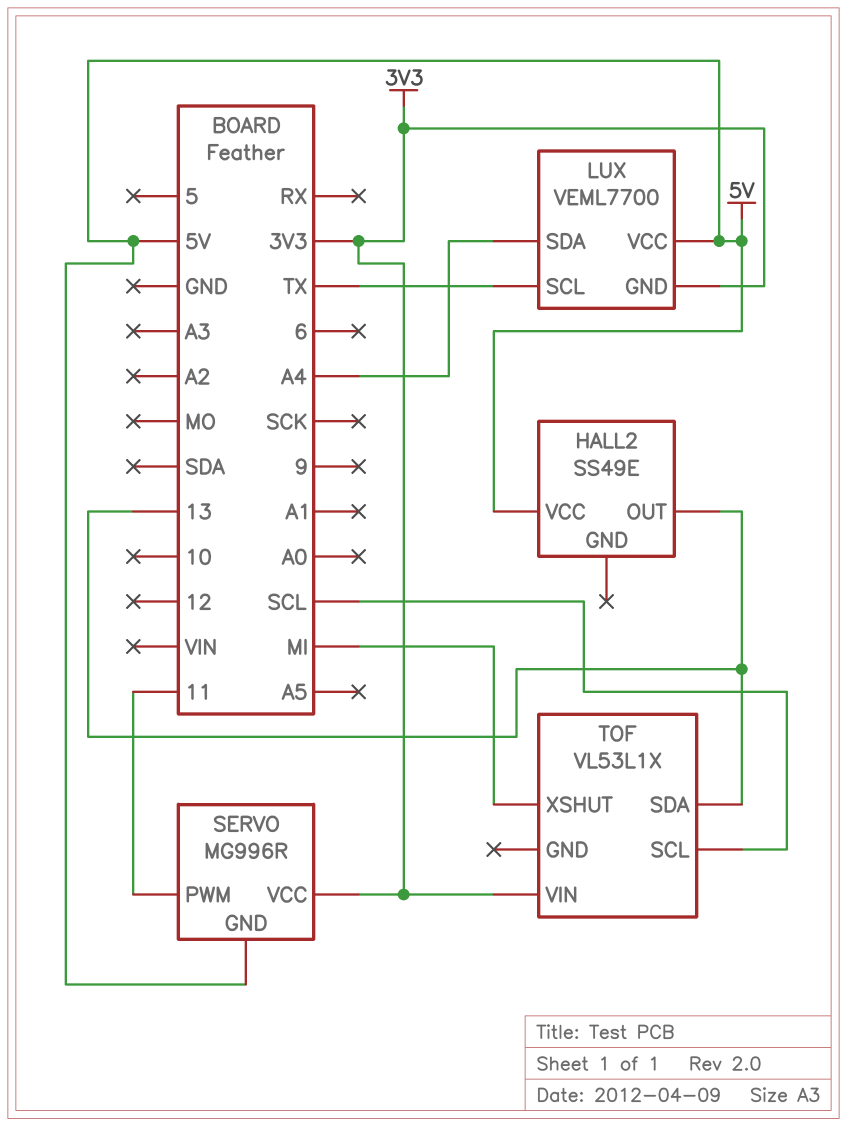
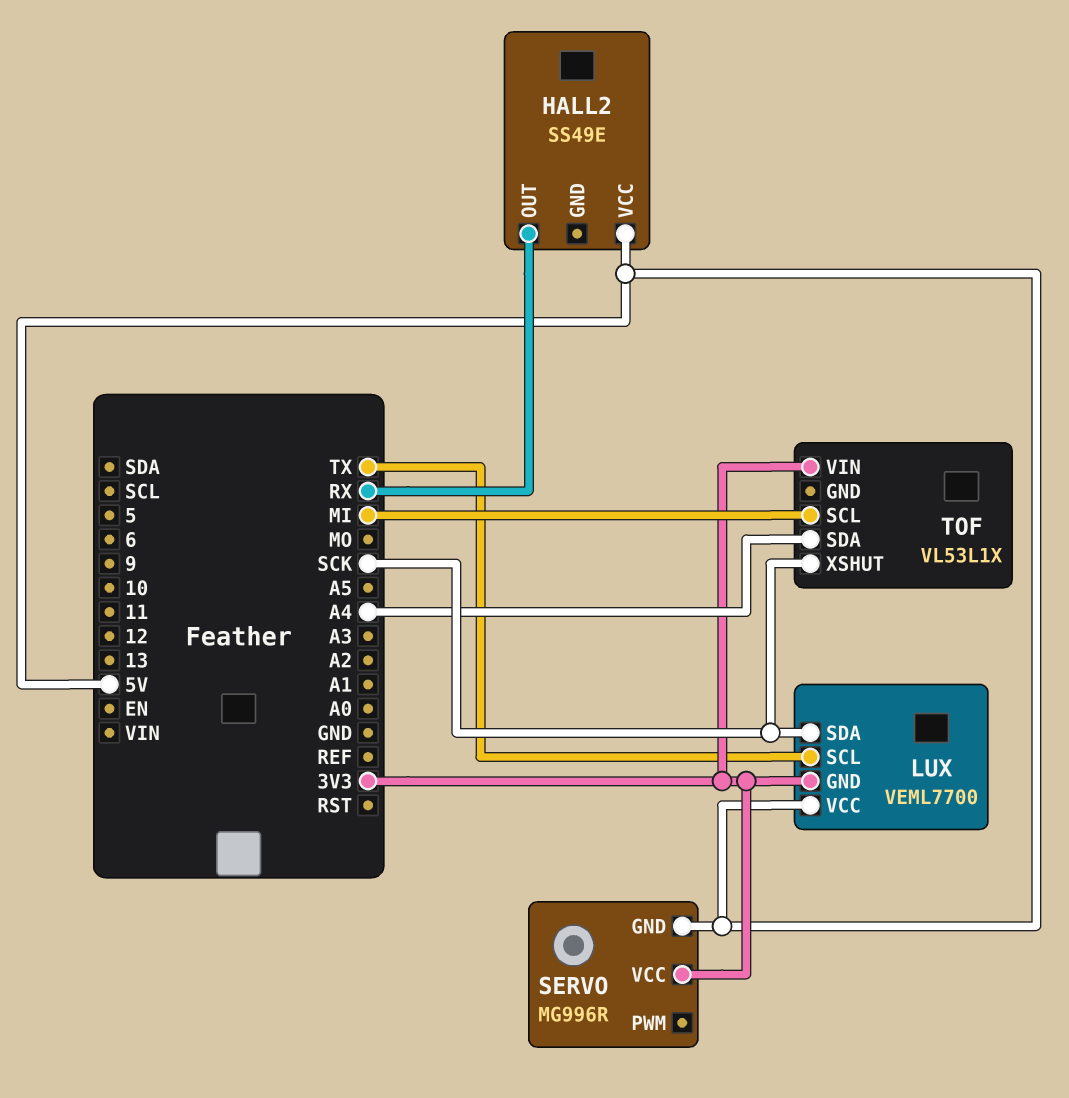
HALL2 pin OUT: 13 -> RX
LUX pin SDA: A4 -> SCK
SERVO pin PWM: 11 -> none
TOF pin SCL: SCL -> MI
TOF pin SDA: 13 -> A4
TOF pin XSHUT: MI -> SCK

